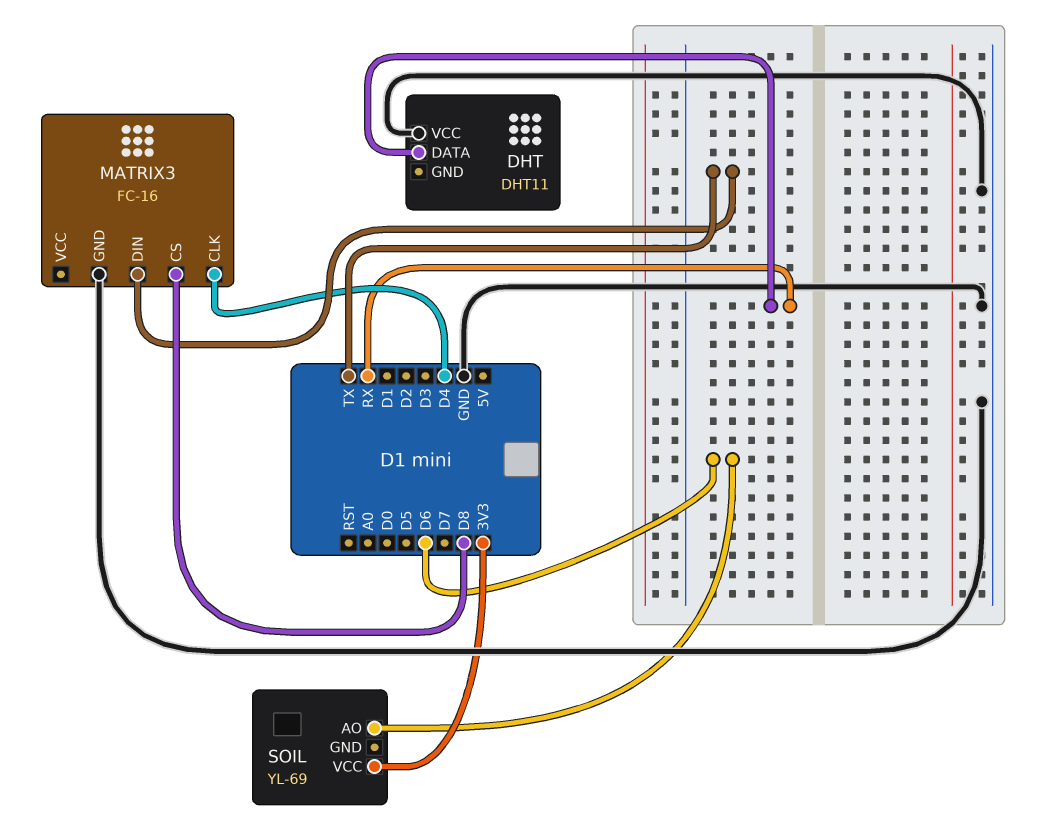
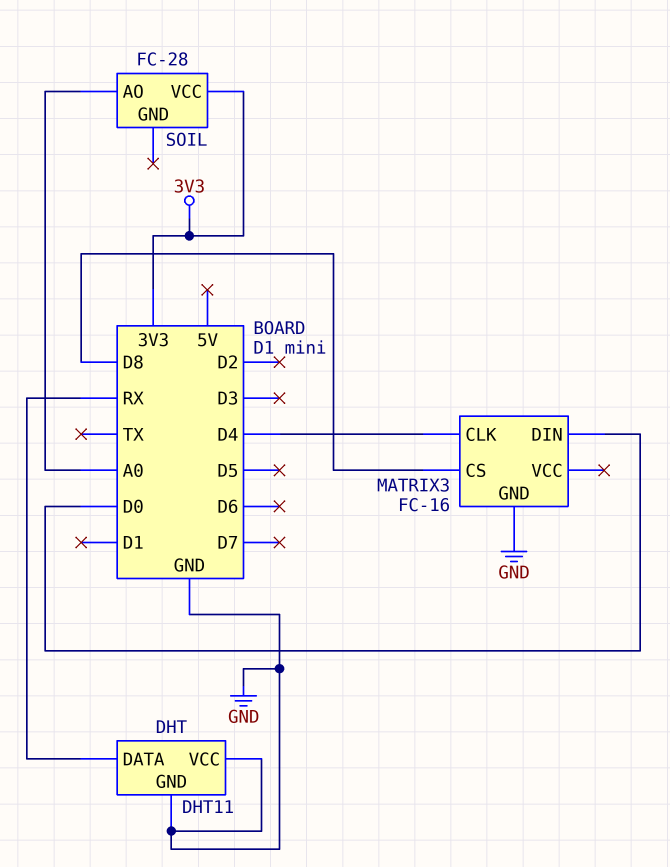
DHT pin GND: none -> GND
MATRIX3 pin DIN: TX -> D0
SOIL: YL-69 -> FC-28
SOIL pin AO: D6 -> A0

